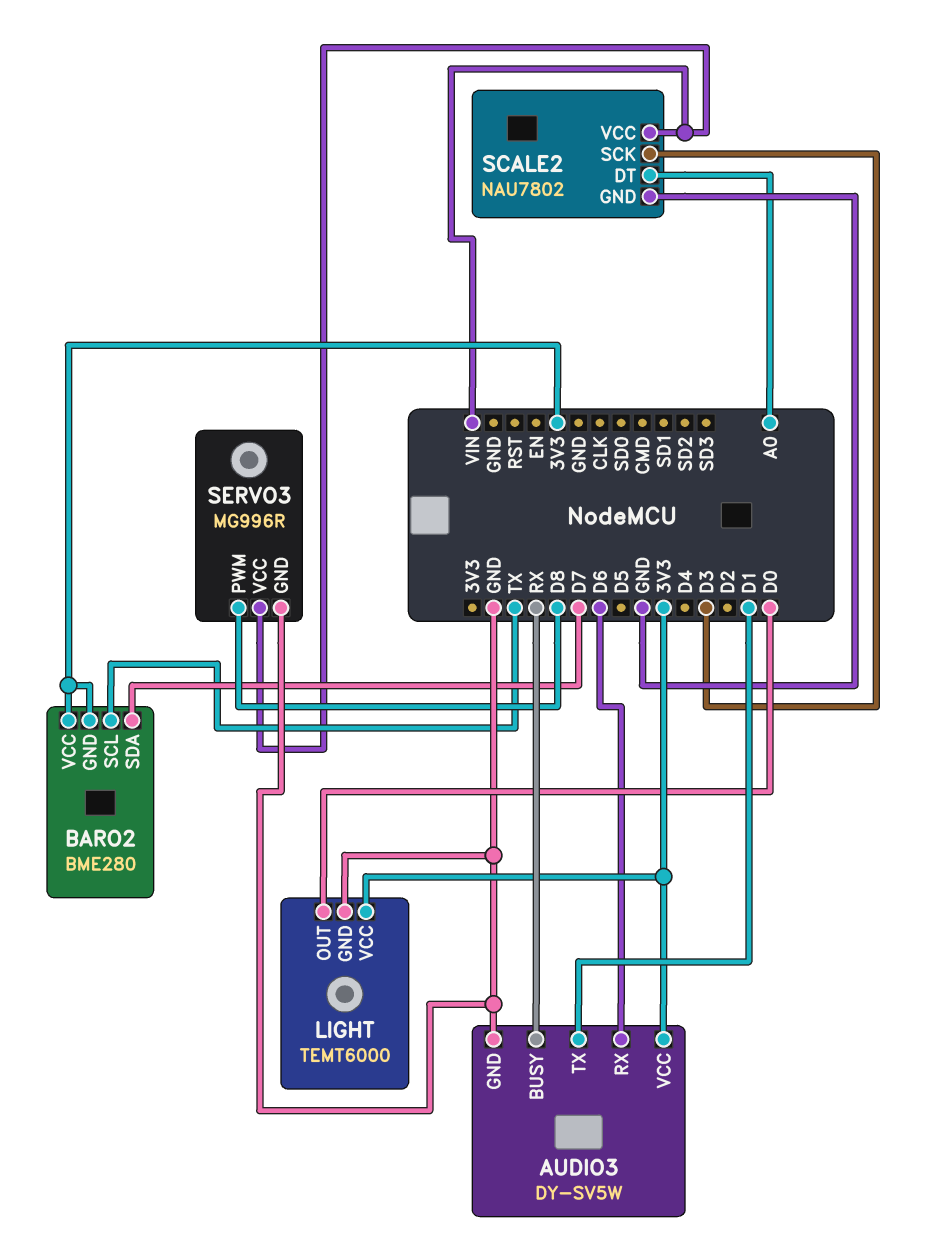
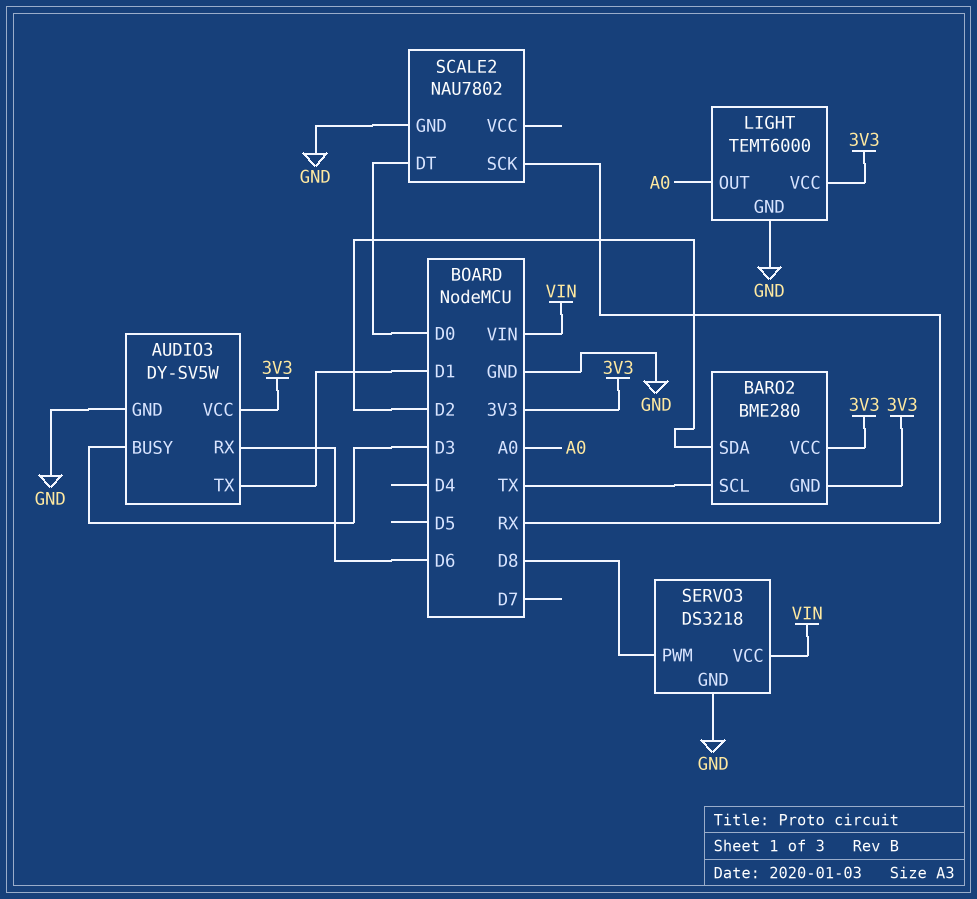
AUDIO3 pin BUSY: RX -> D3
BARO2 pin SDA: D7 -> D2
LIGHT pin OUT: D0 -> A0
SCALE2 pin DT: A0 -> D0
SCALE2 pin SCK: D3 -> RX
SCALE2 pin VCC: VIN -> none
SERVO3: MG996R -> DS3218

